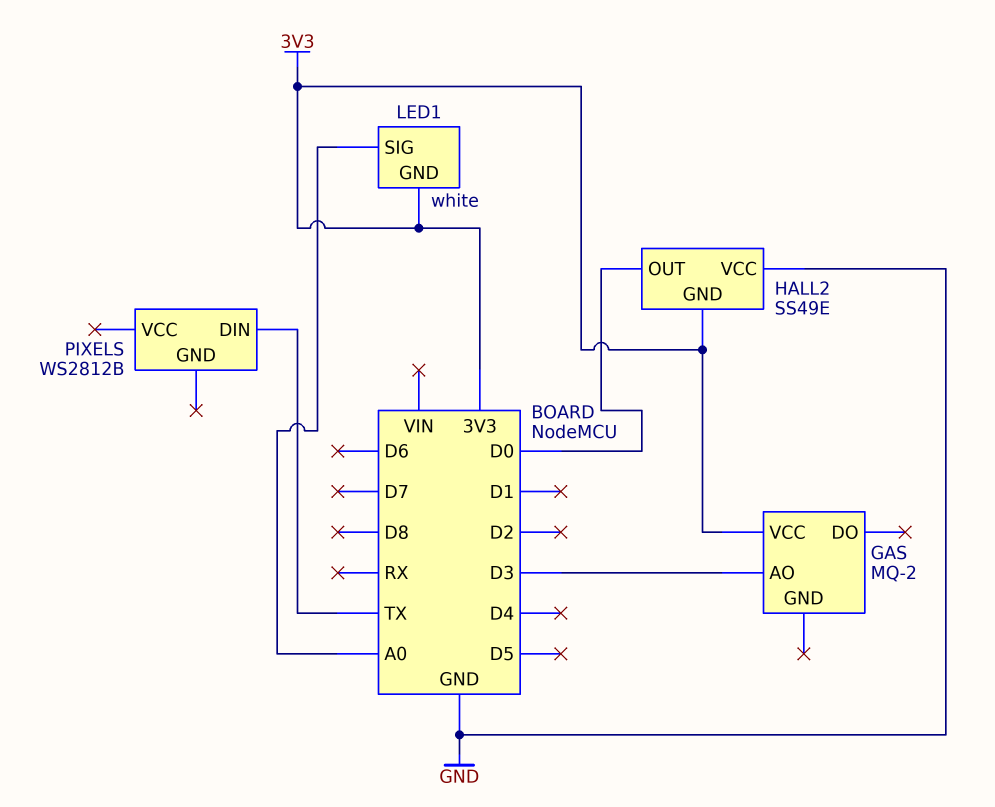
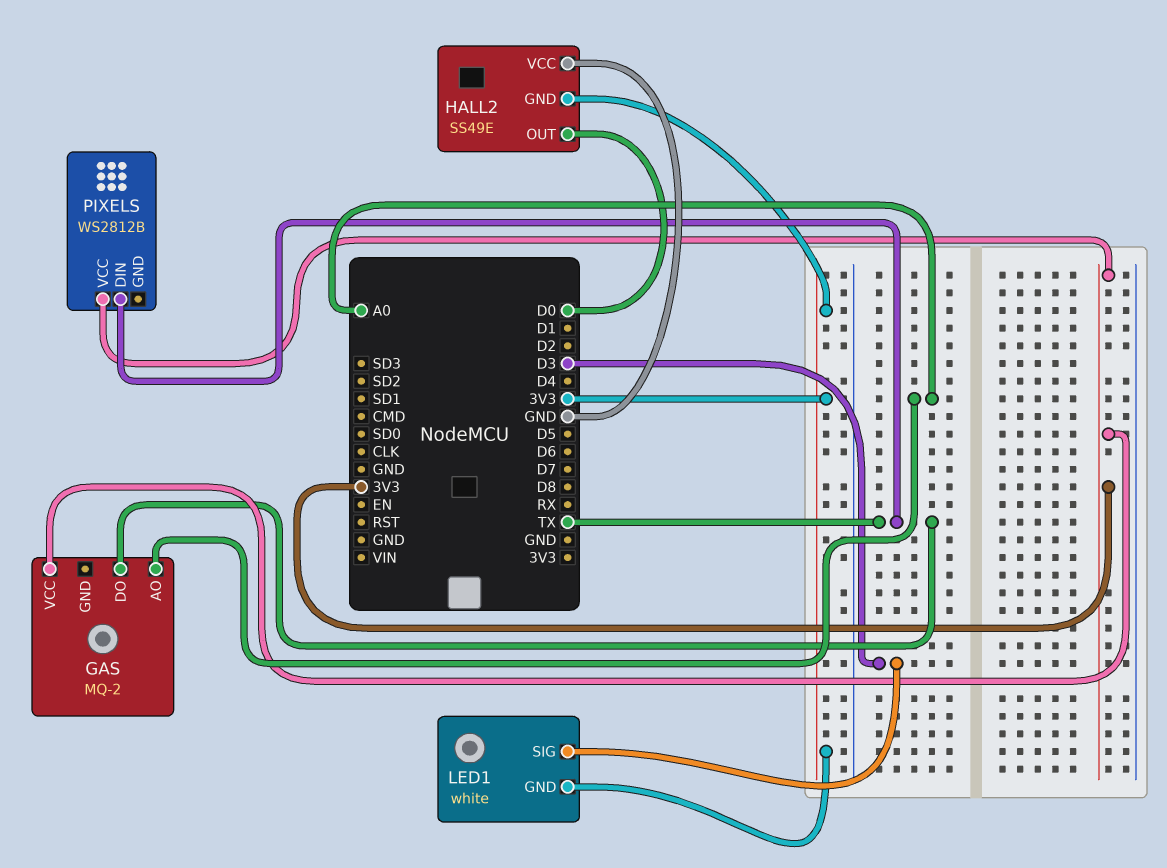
GAS pin AO: D3 -> A0
GAS pin DO: none -> TX
LED1 pin SIG: A0 -> D3
PIXELS pin VCC: none -> 3V3

